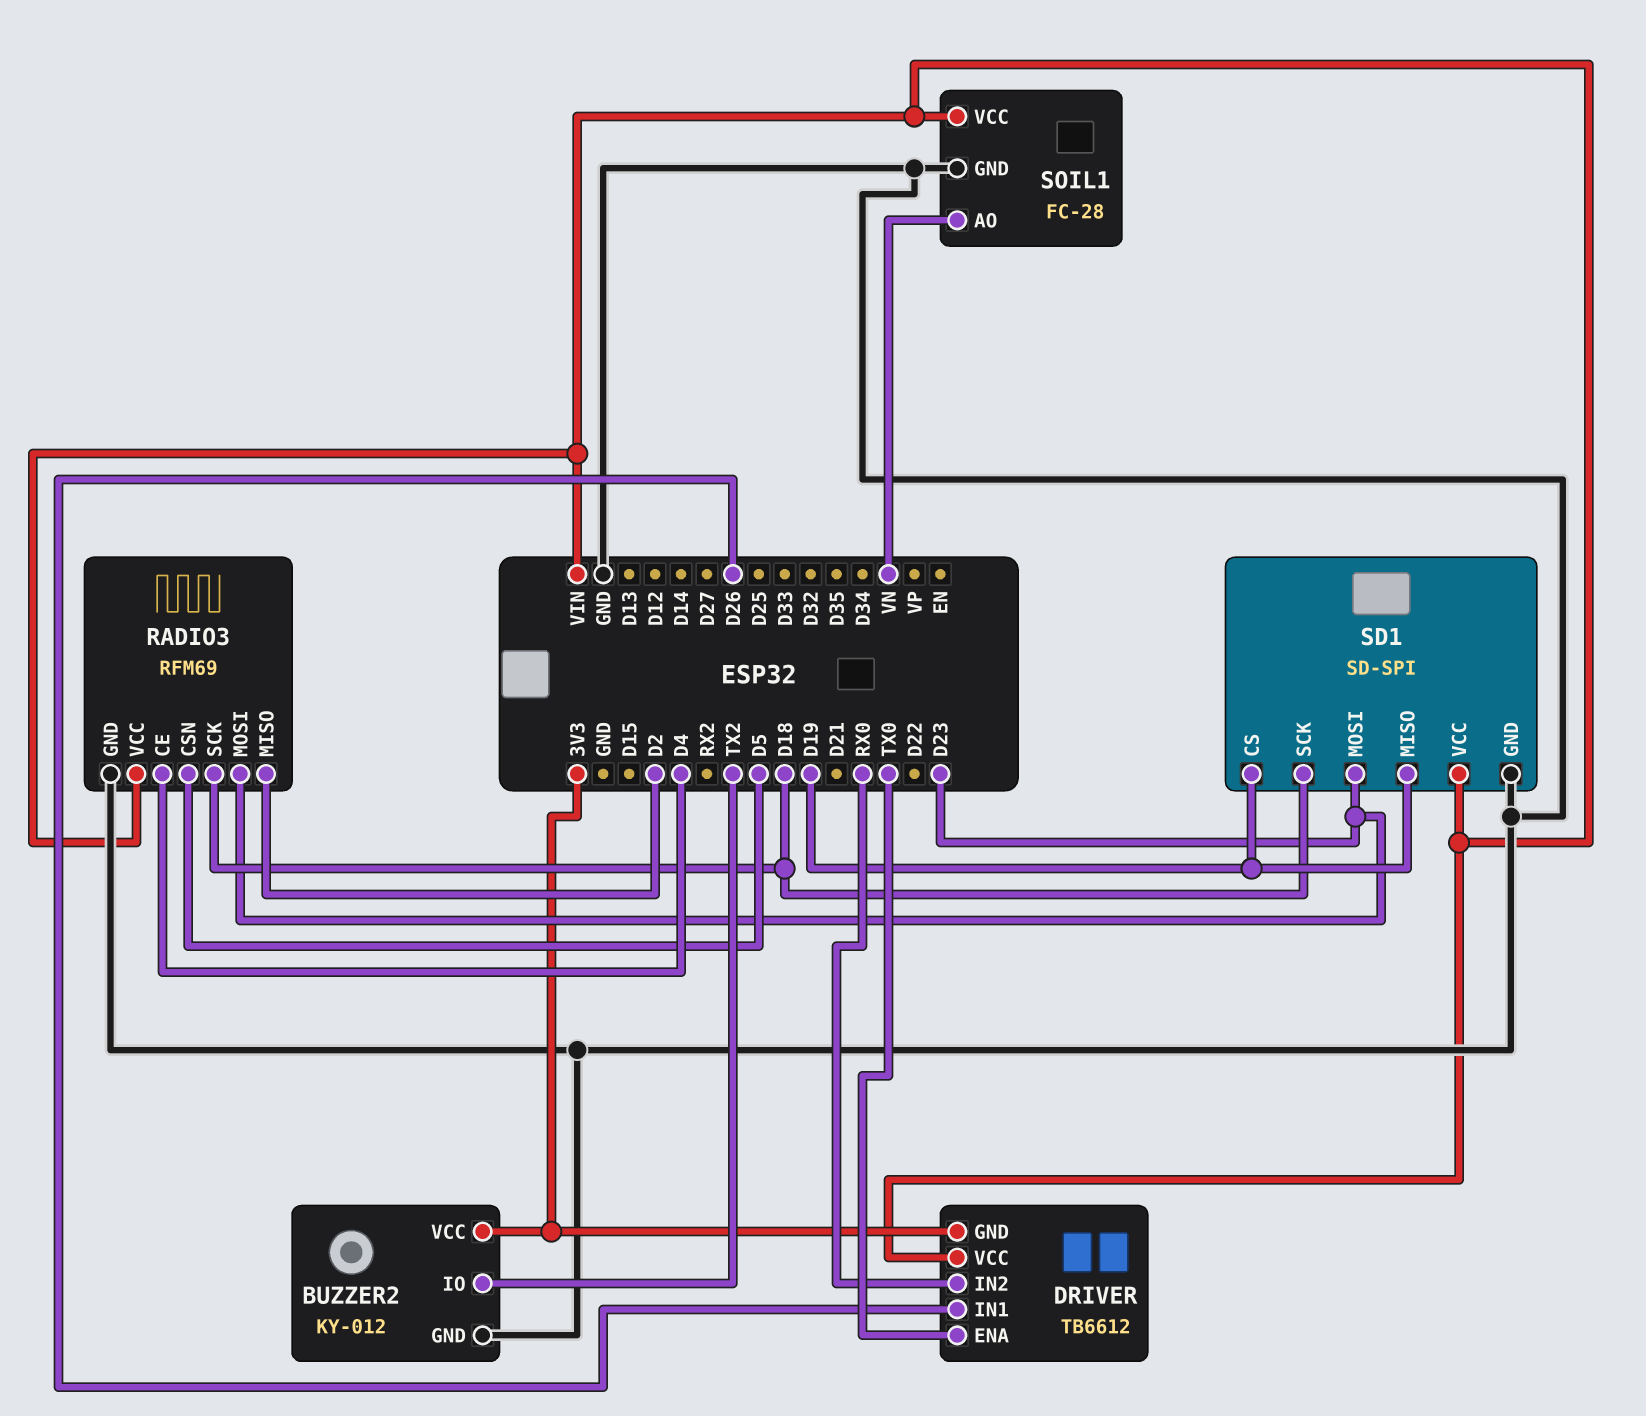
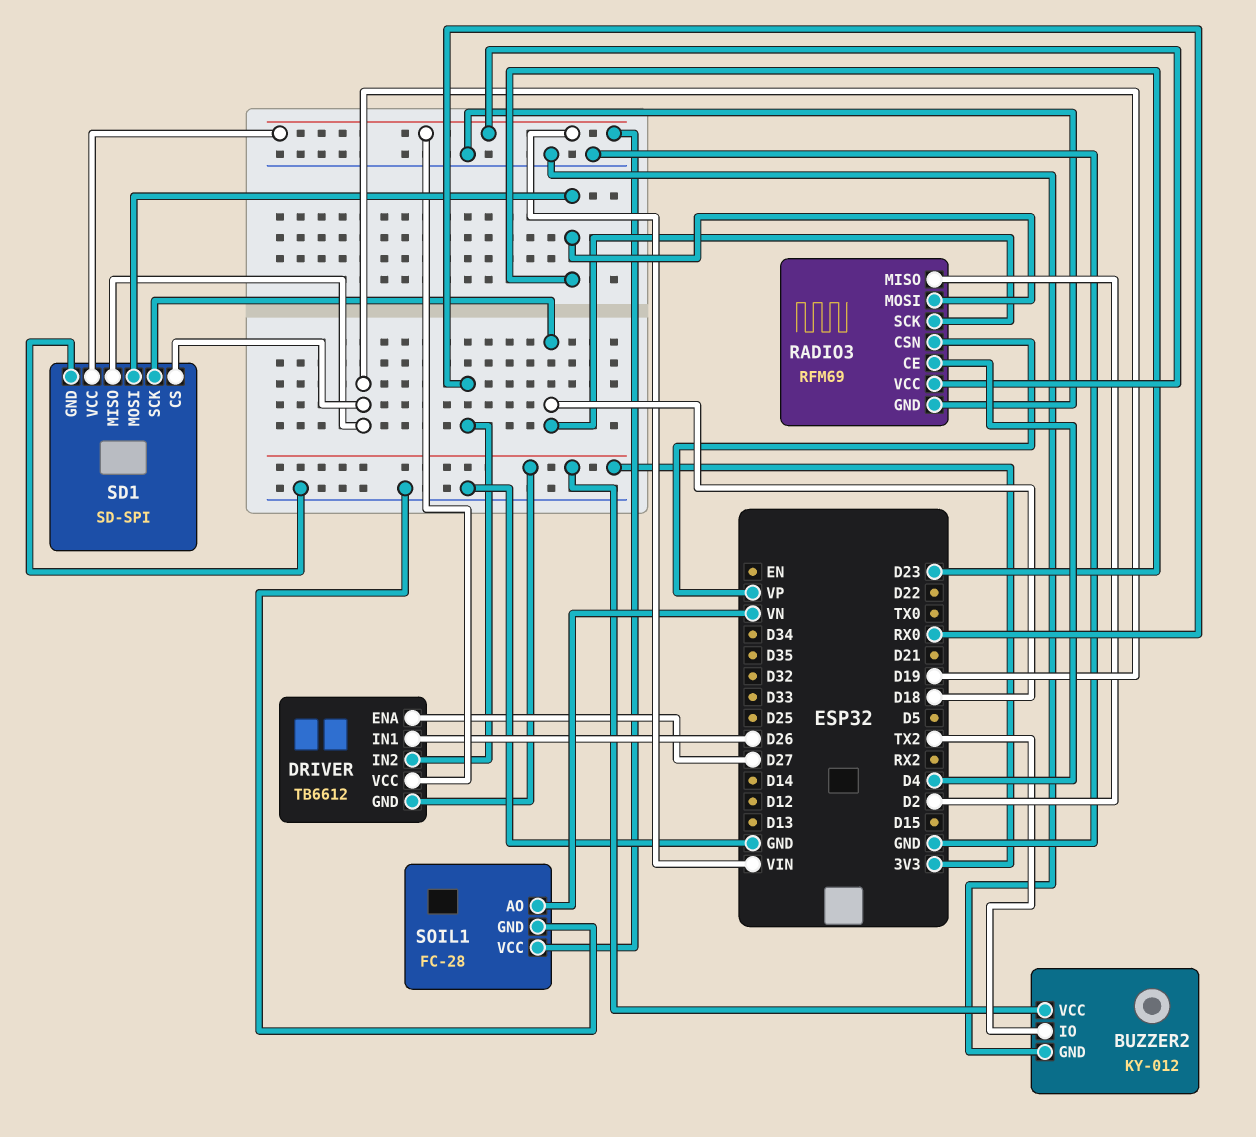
DRIVER pin ENA: TX0 -> D27
RADIO3 pin CSN: D5 -> VP

